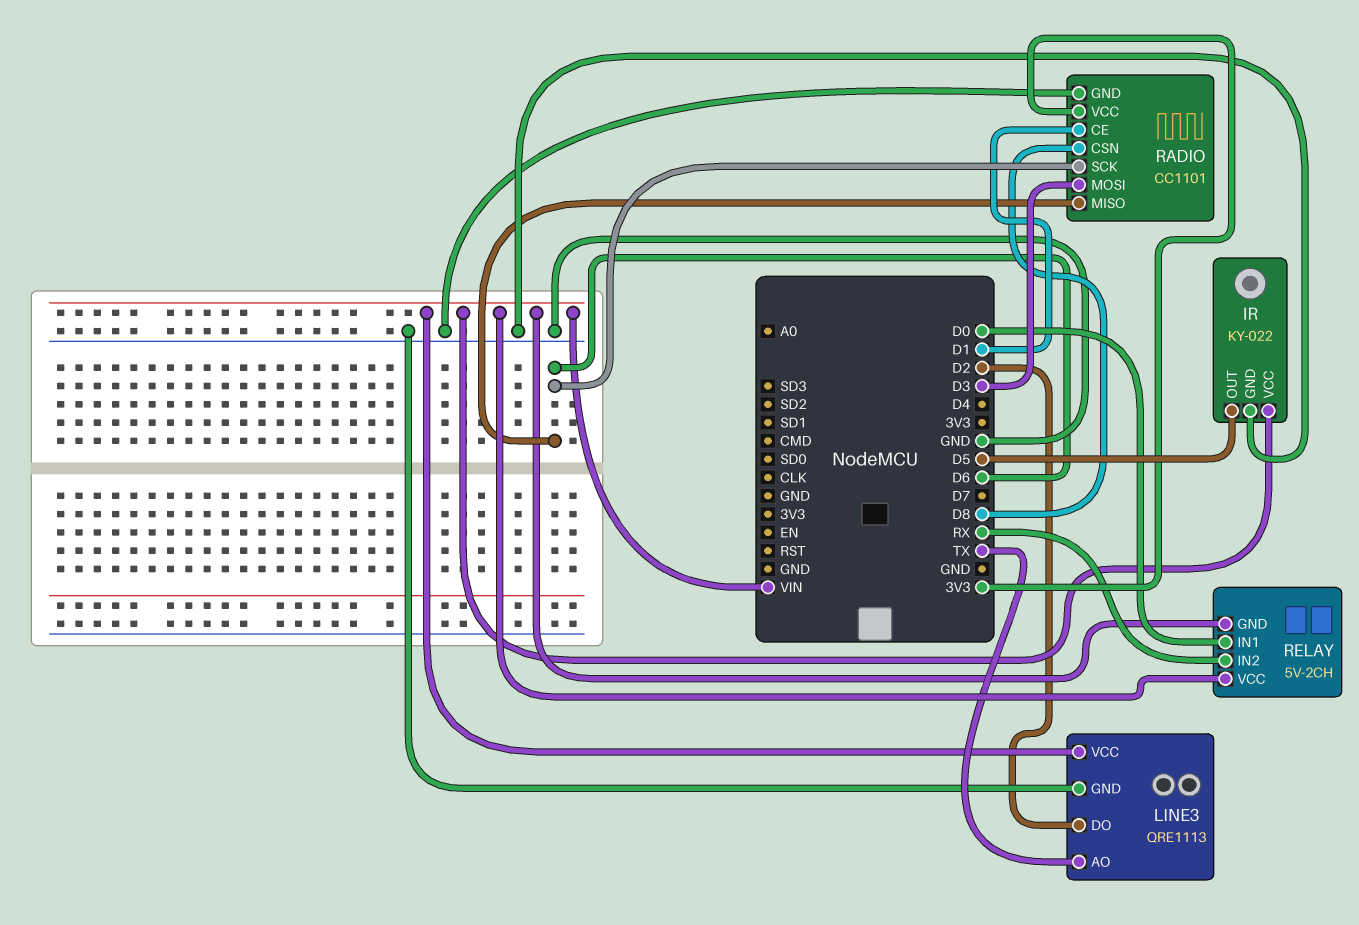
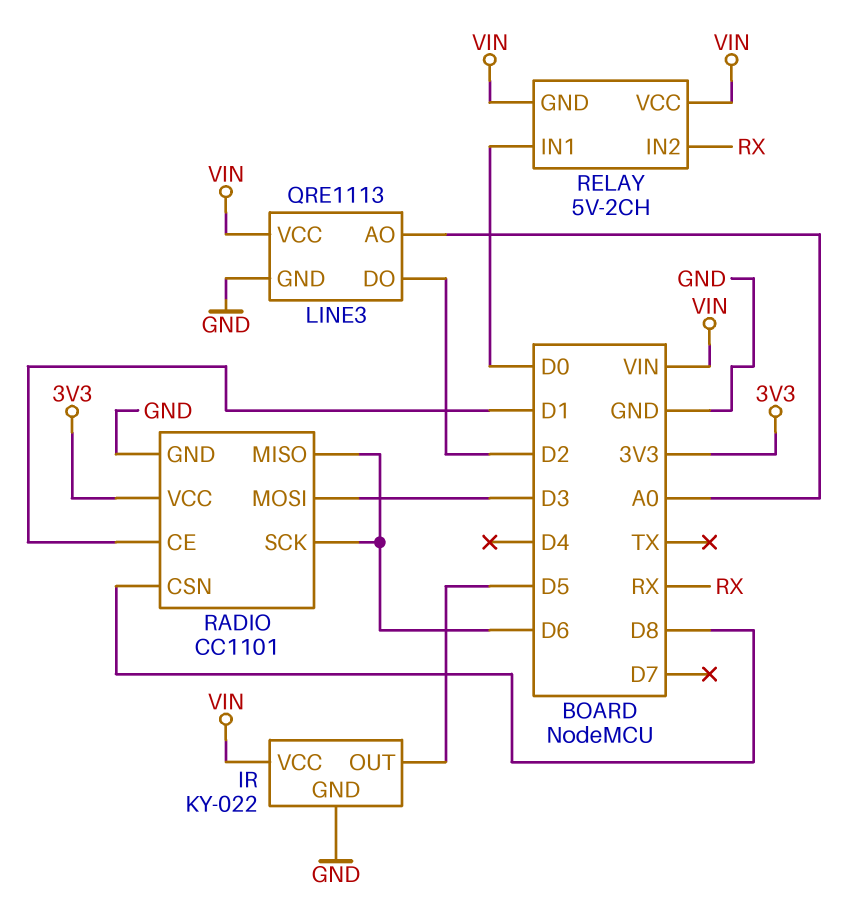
LINE3 pin AO: TX -> A0

